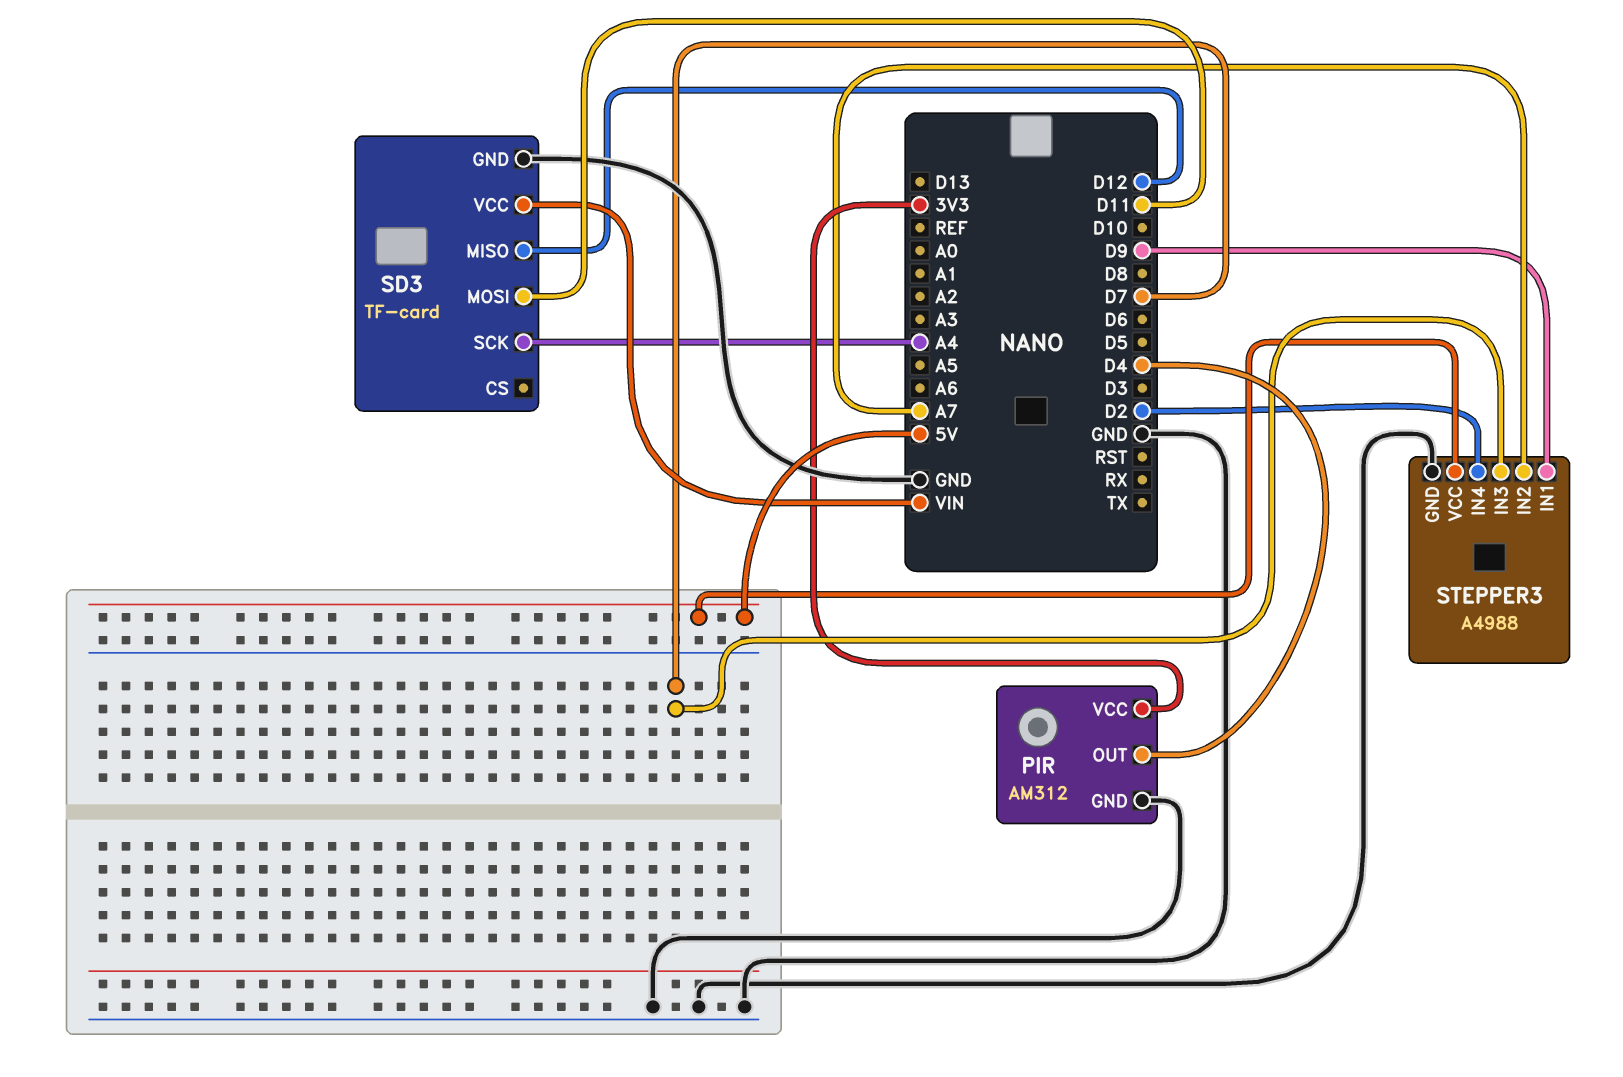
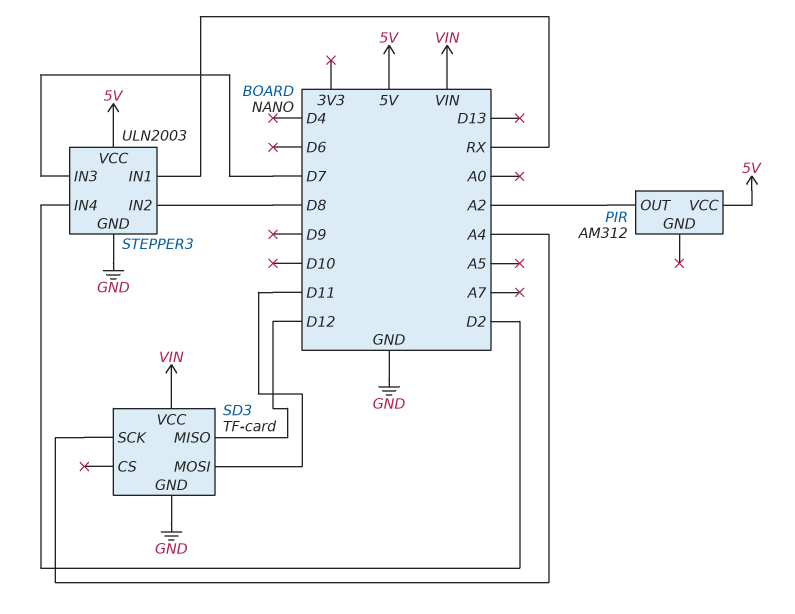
PIR pin GND: GND -> none
PIR pin OUT: D4 -> A2
PIR pin VCC: 3V3 -> 5V
STEPPER3: A4988 -> ULN2003
STEPPER3 pin IN1: D9 -> RX
STEPPER3 pin IN2: A7 -> D8

